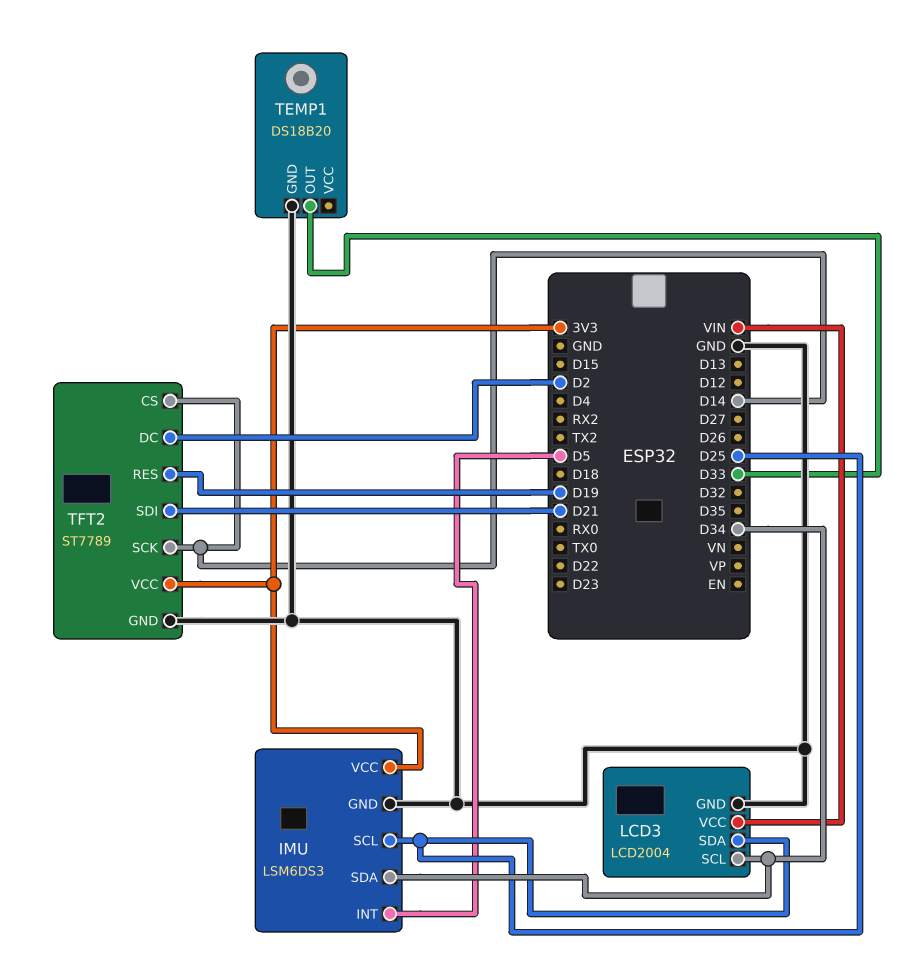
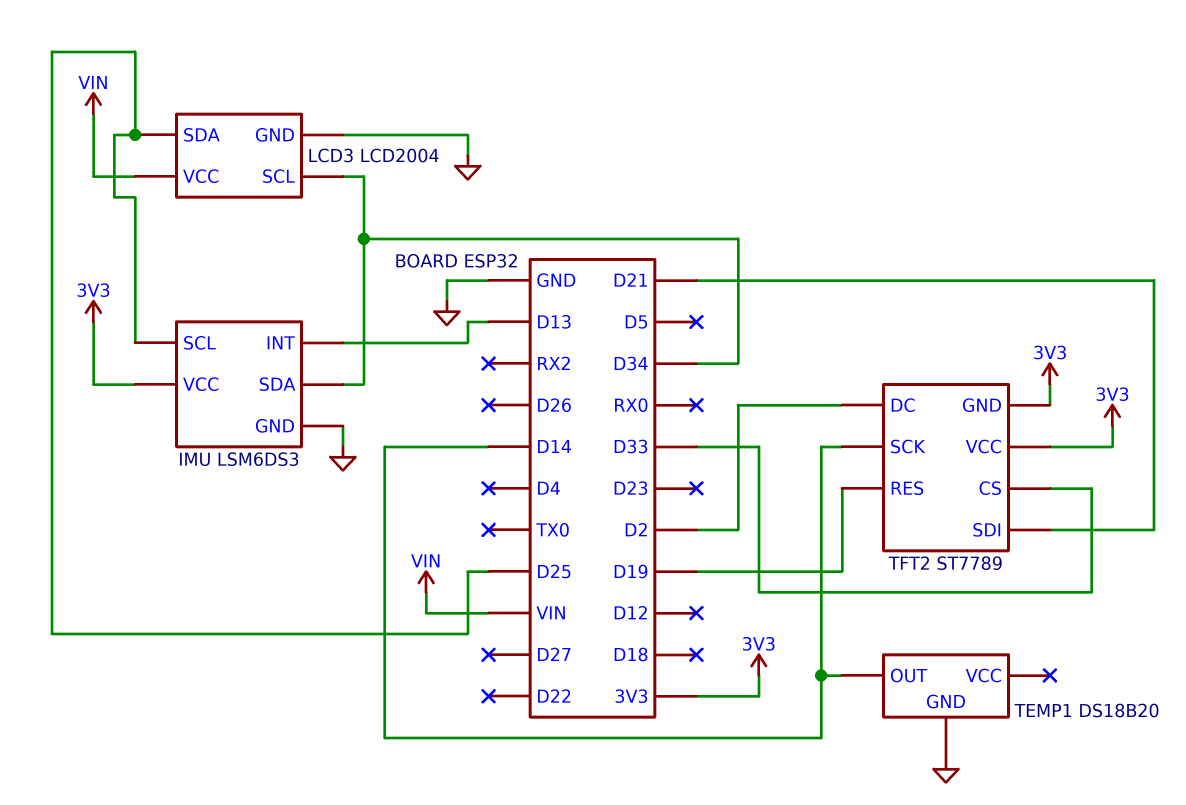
IMU pin INT: D5 -> D13
TEMP1 pin OUT: D33 -> D14
TFT2 pin CS: D14 -> D33
TFT2 pin GND: GND -> 3V3

